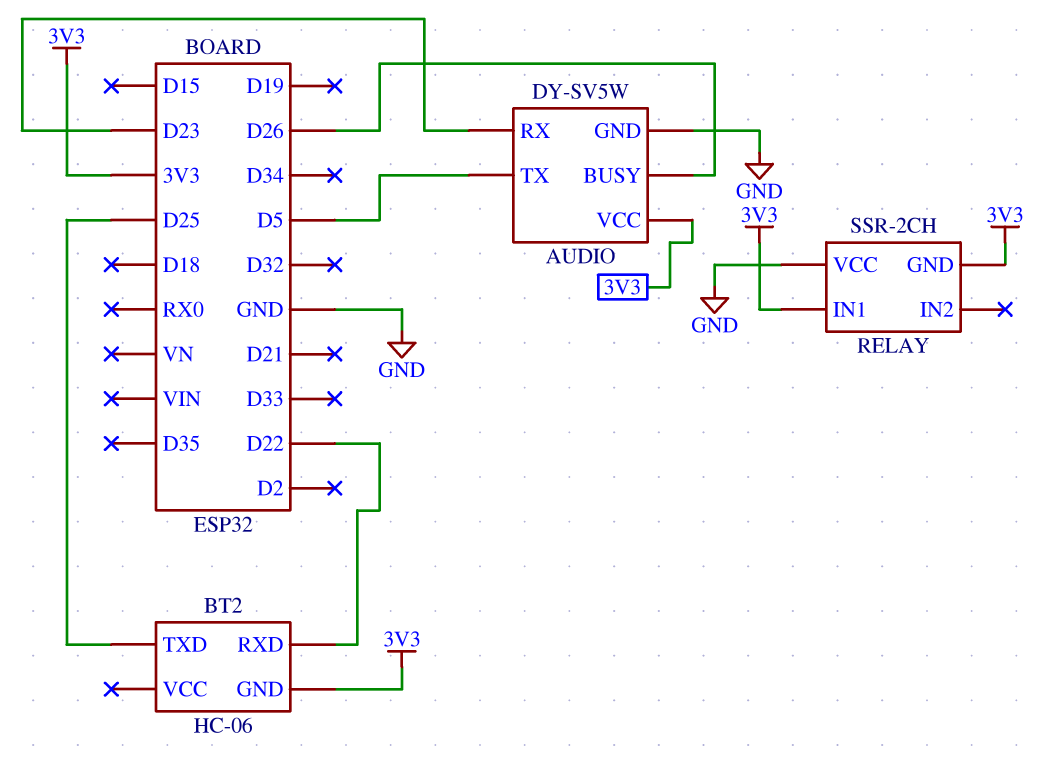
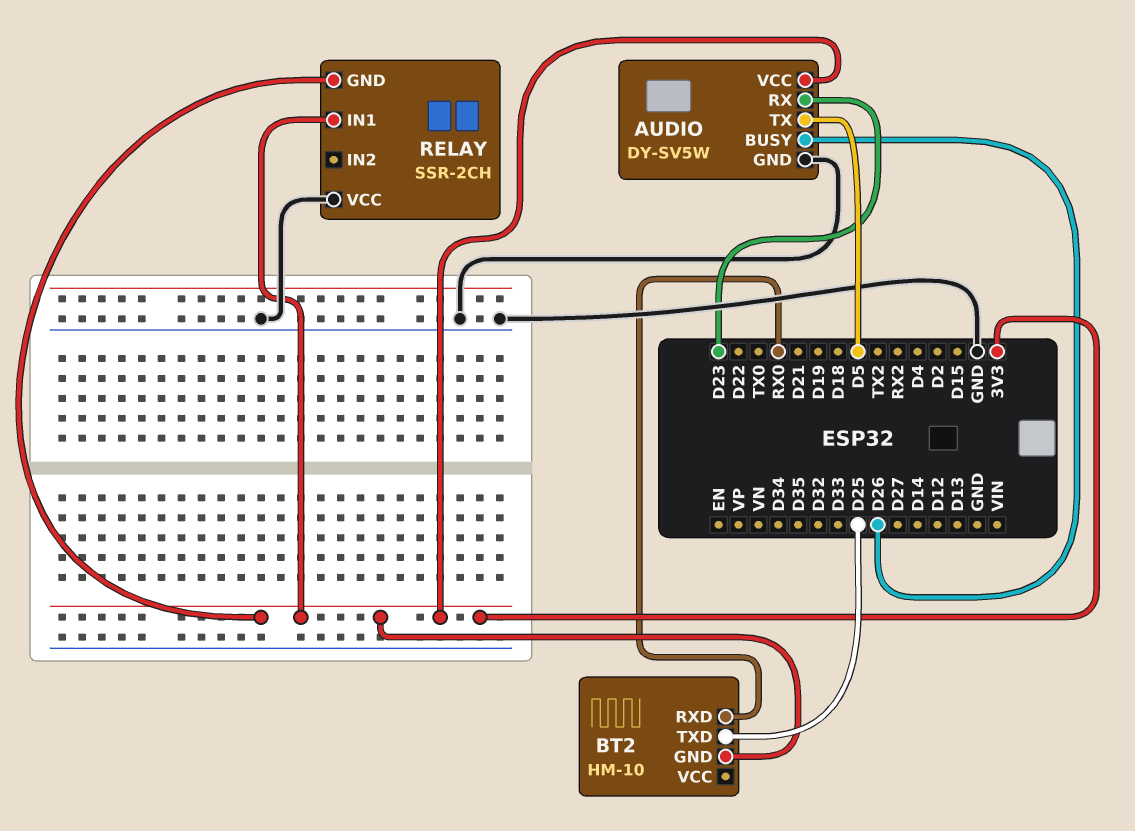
BT2: HC-06 -> HM-10
BT2 pin RXD: D22 -> RX0

